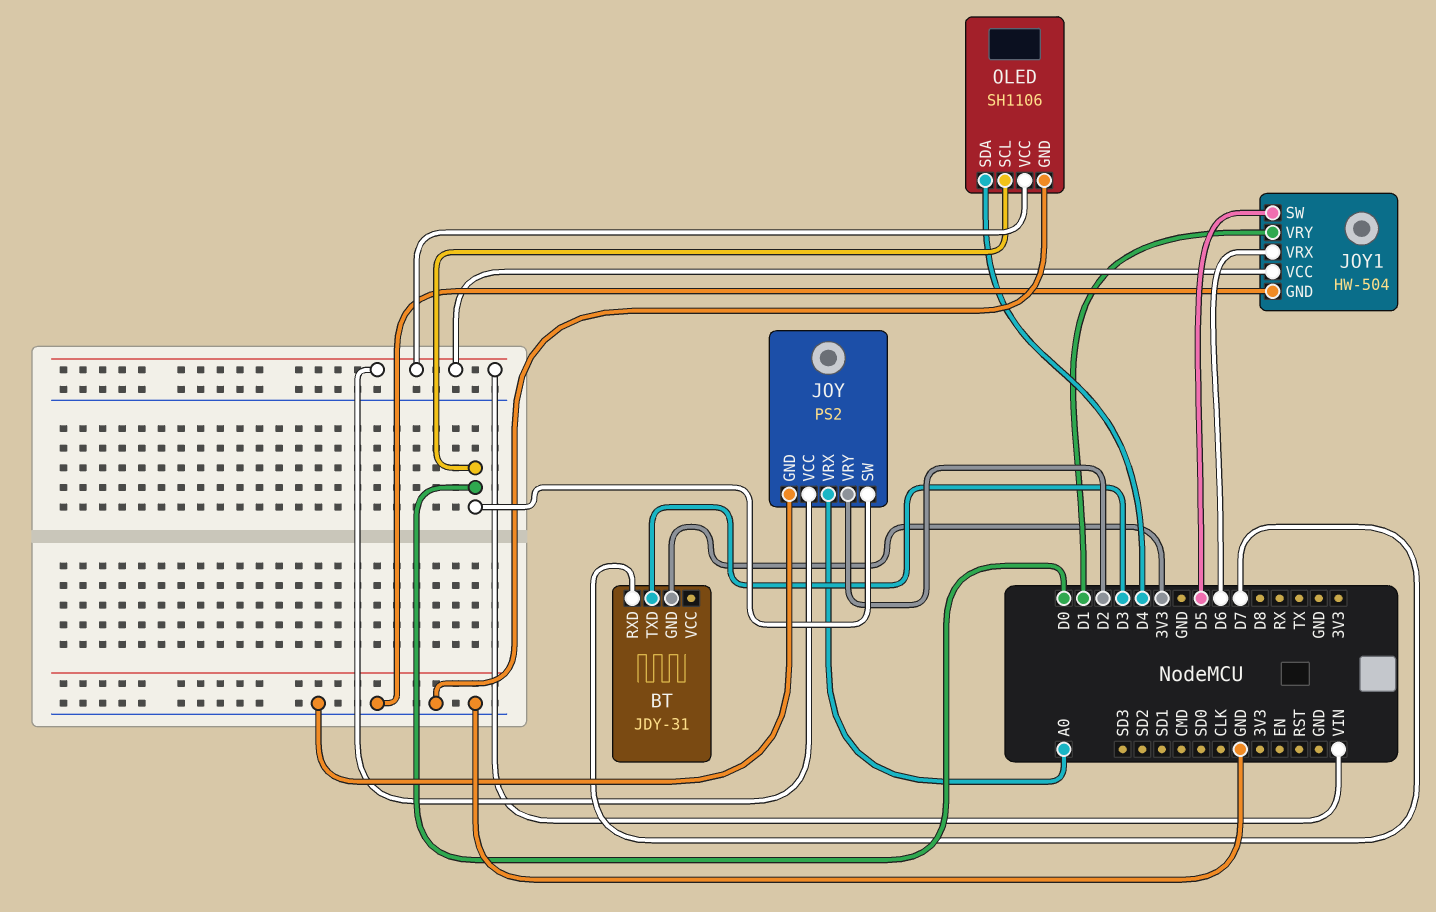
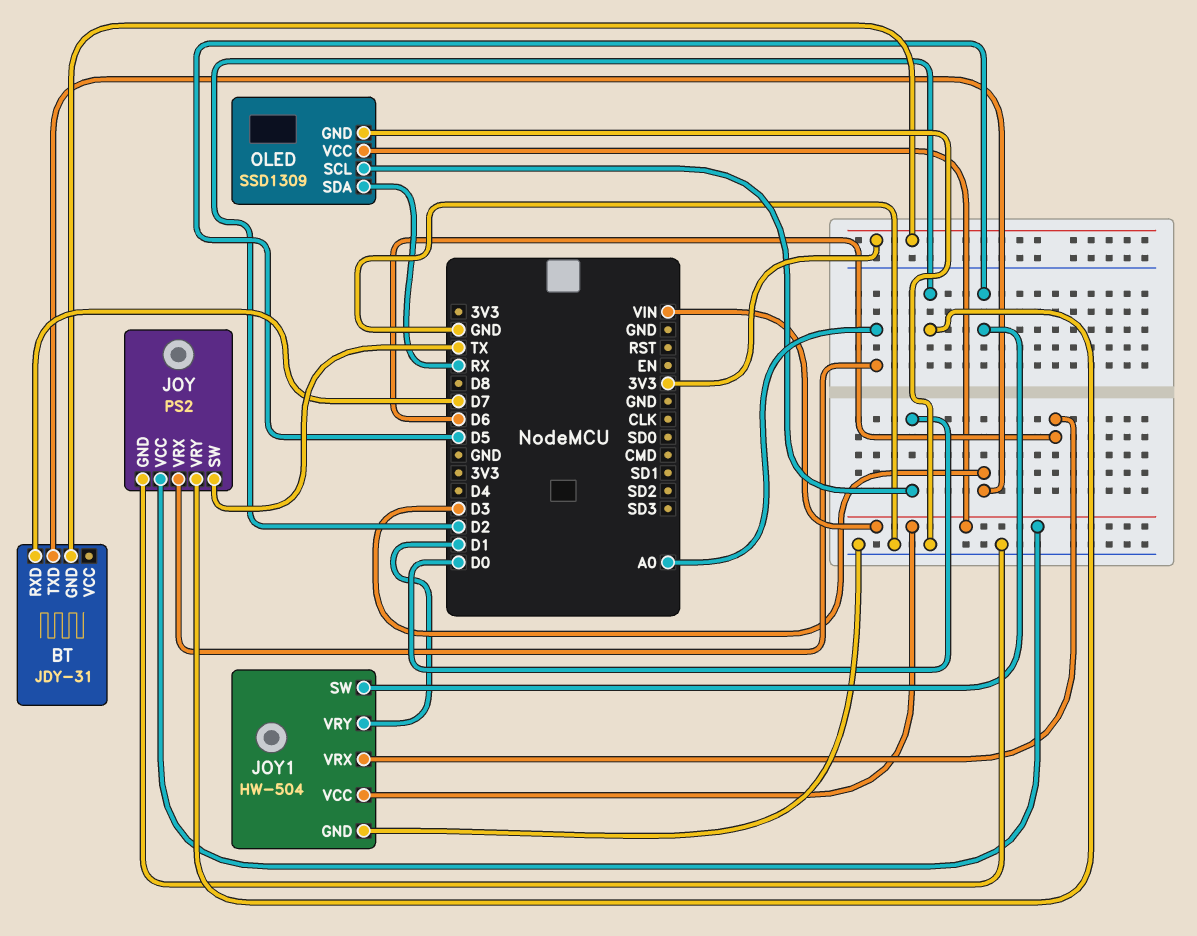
JOY pin SW: D0 -> TX
OLED: SH1106 -> SSD1309
OLED pin SDA: D4 -> RX

